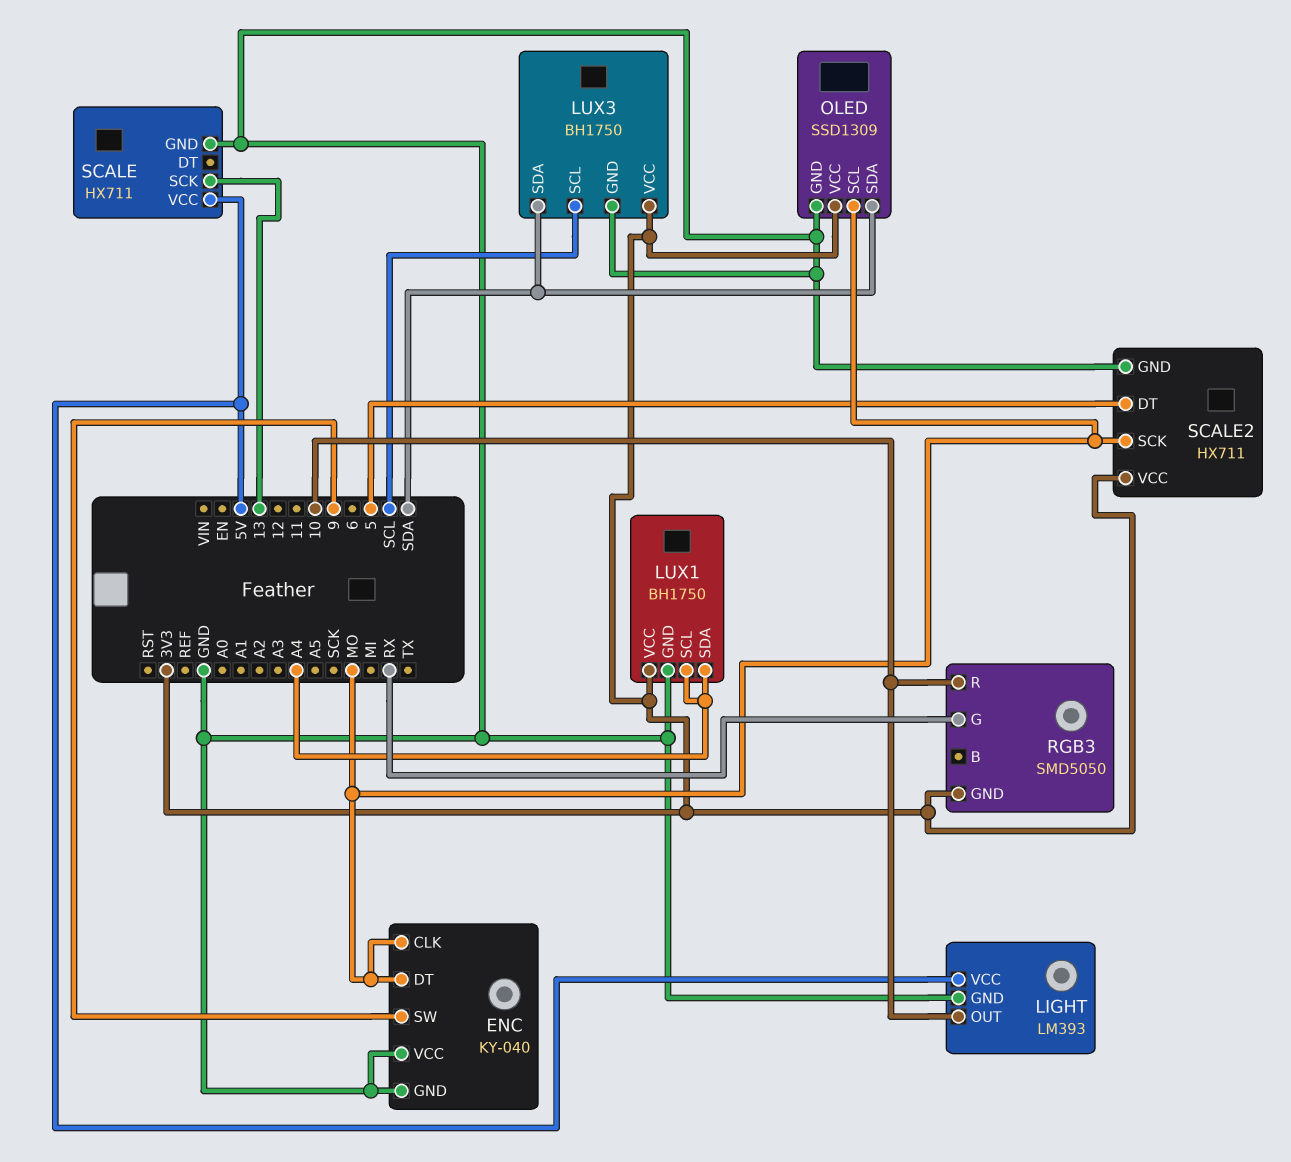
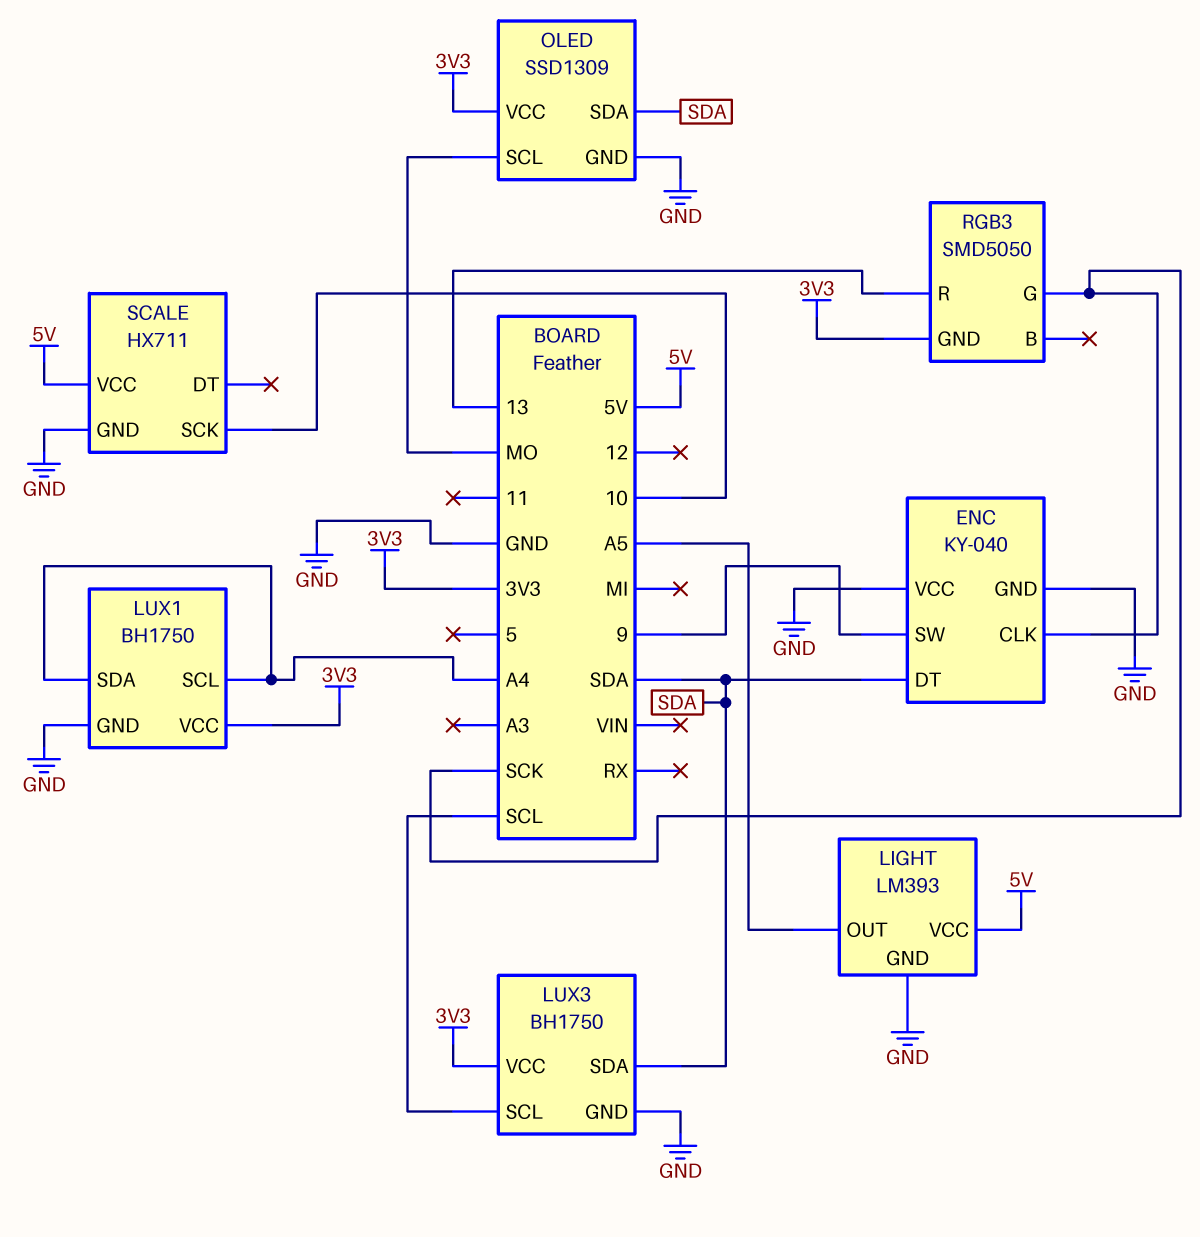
ENC pin CLK: MO -> SCK
ENC pin DT: MO -> SDA
LIGHT pin OUT: 10 -> A5
RGB3 pin G: RX -> SCK
RGB3 pin R: 10 -> 13
SCALE pin SCK: 13 -> 10
SCALE2: HX711 -> none
SCALE2 pin DT: 5 -> none
SCALE2 pin GND: GND -> none
SCALE2 pin SCK: MO -> none
SCALE2 pin VCC: 3V3 -> none

